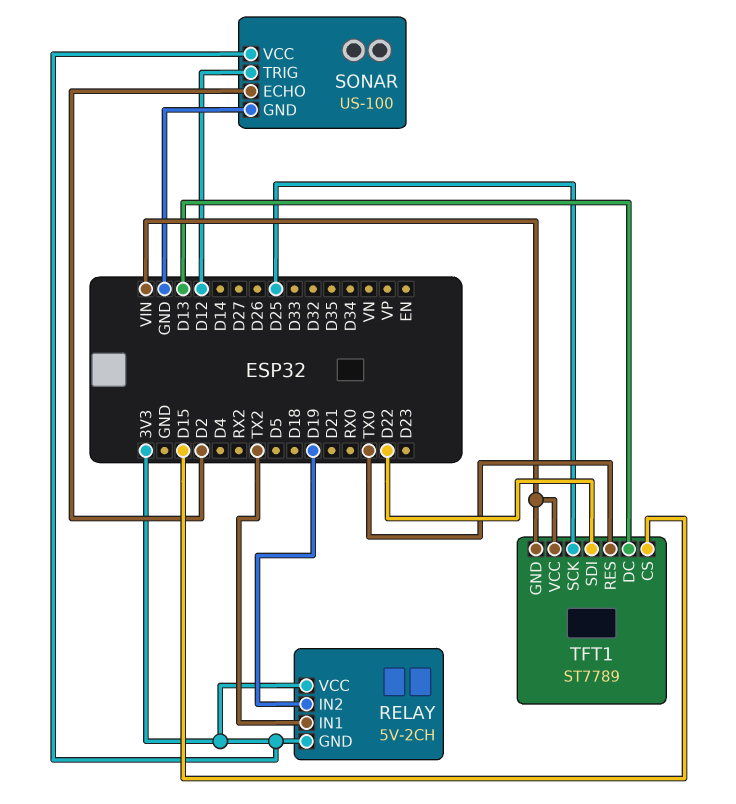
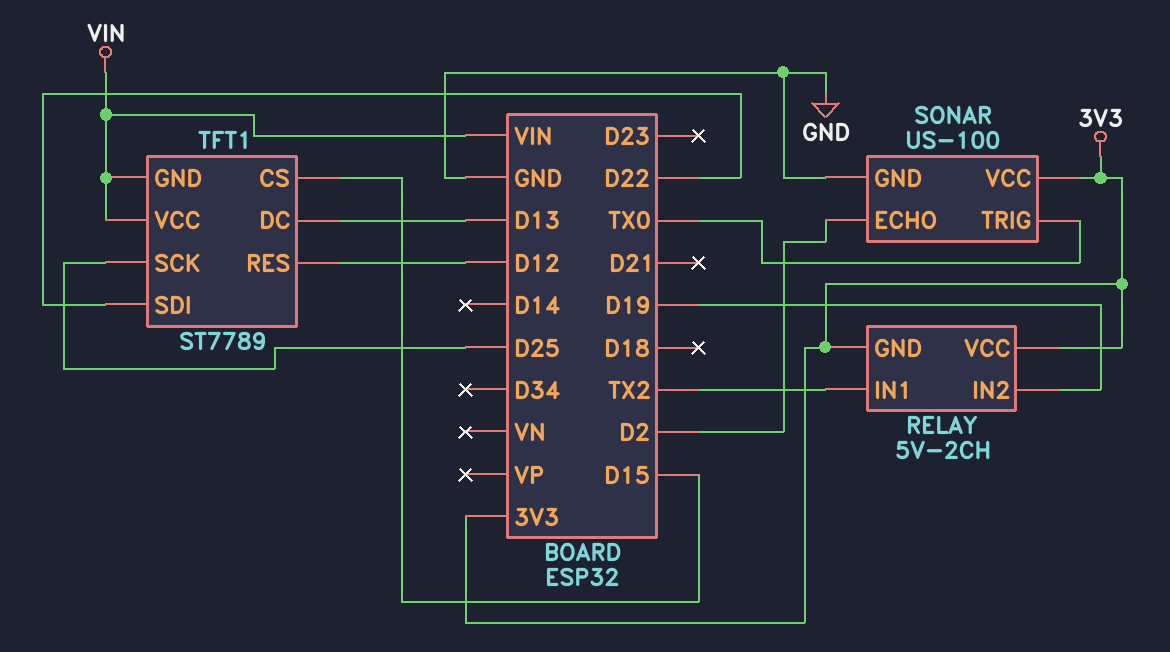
SONAR pin TRIG: D12 -> TX0
TFT1 pin RES: TX0 -> D12

